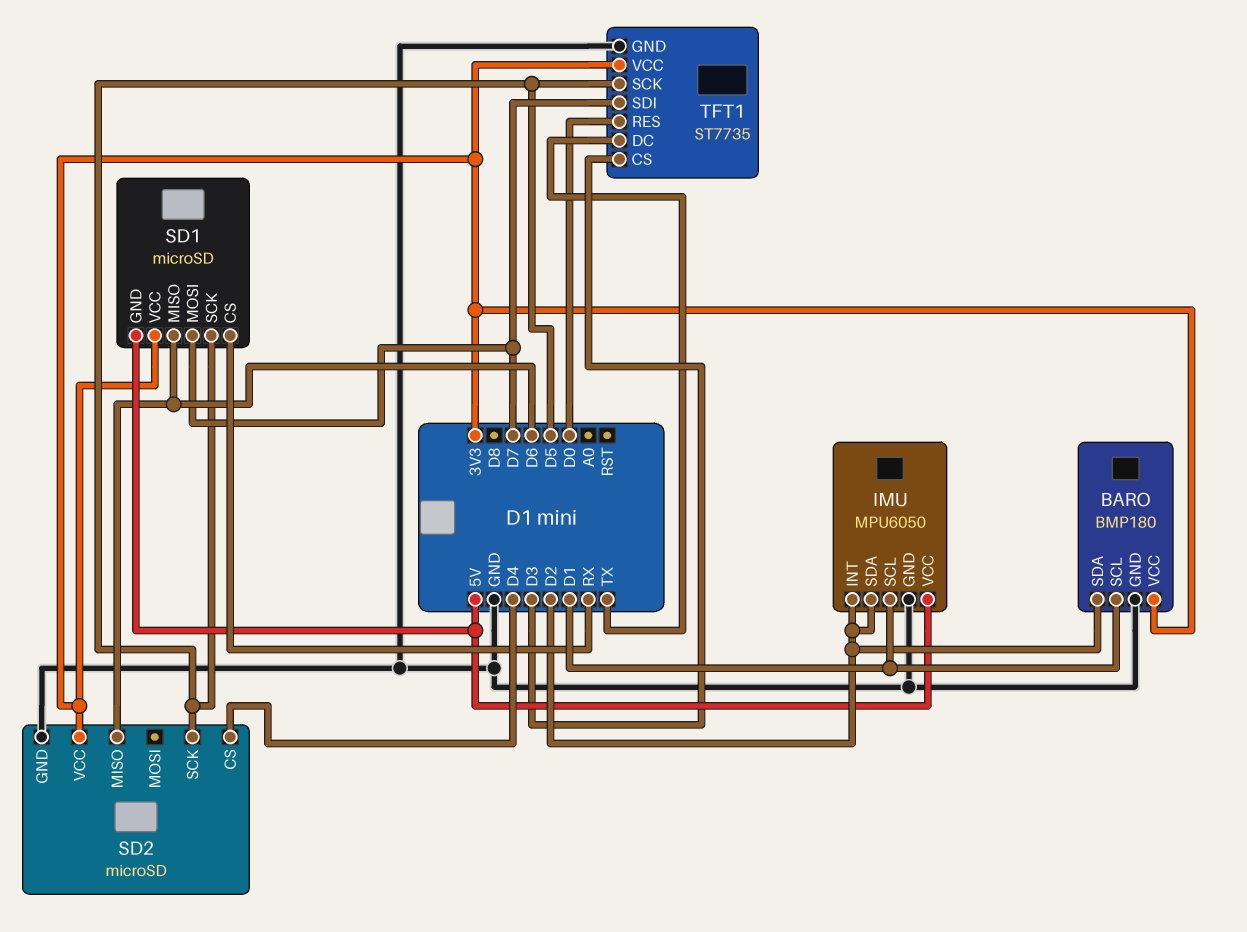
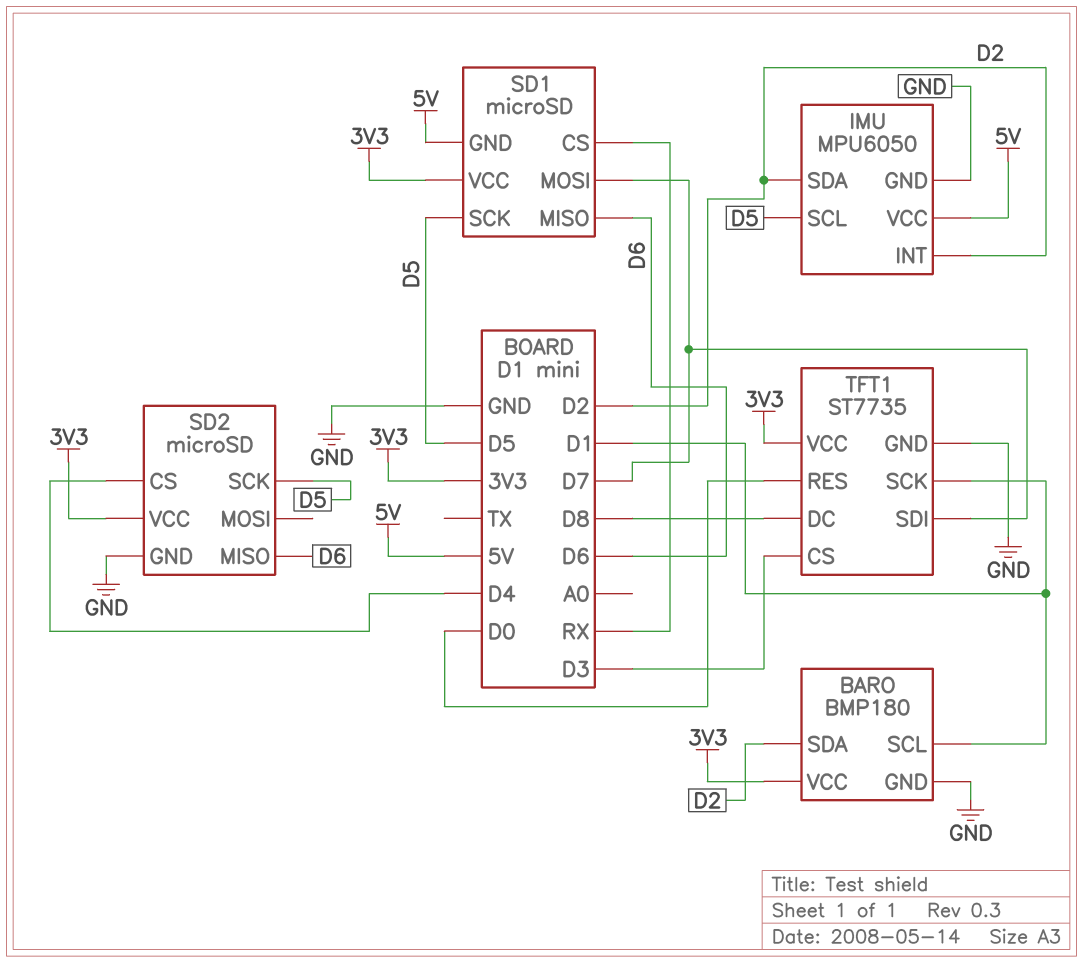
IMU pin SCL: D1 -> D5
TFT1 pin DC: TX -> D8
TFT1 pin SCK: D5 -> D1

